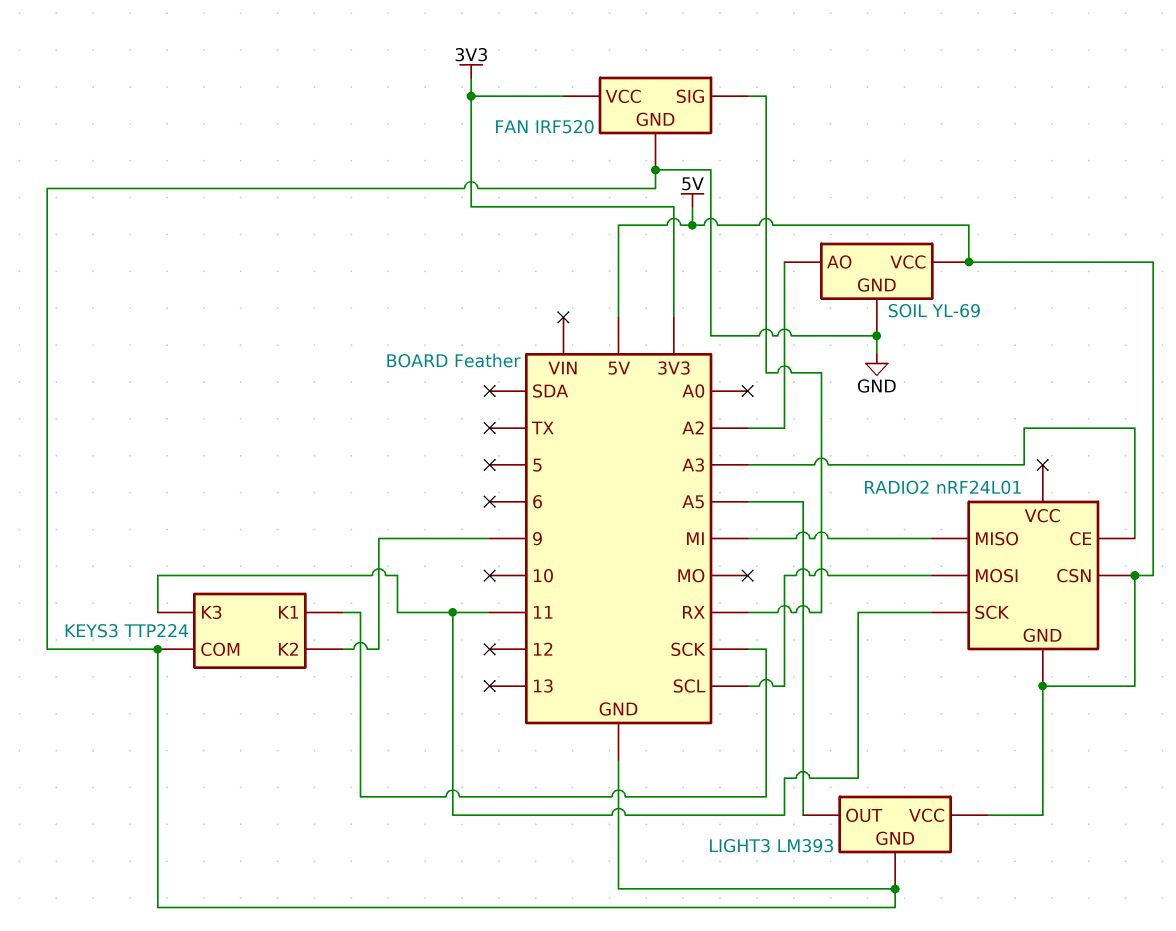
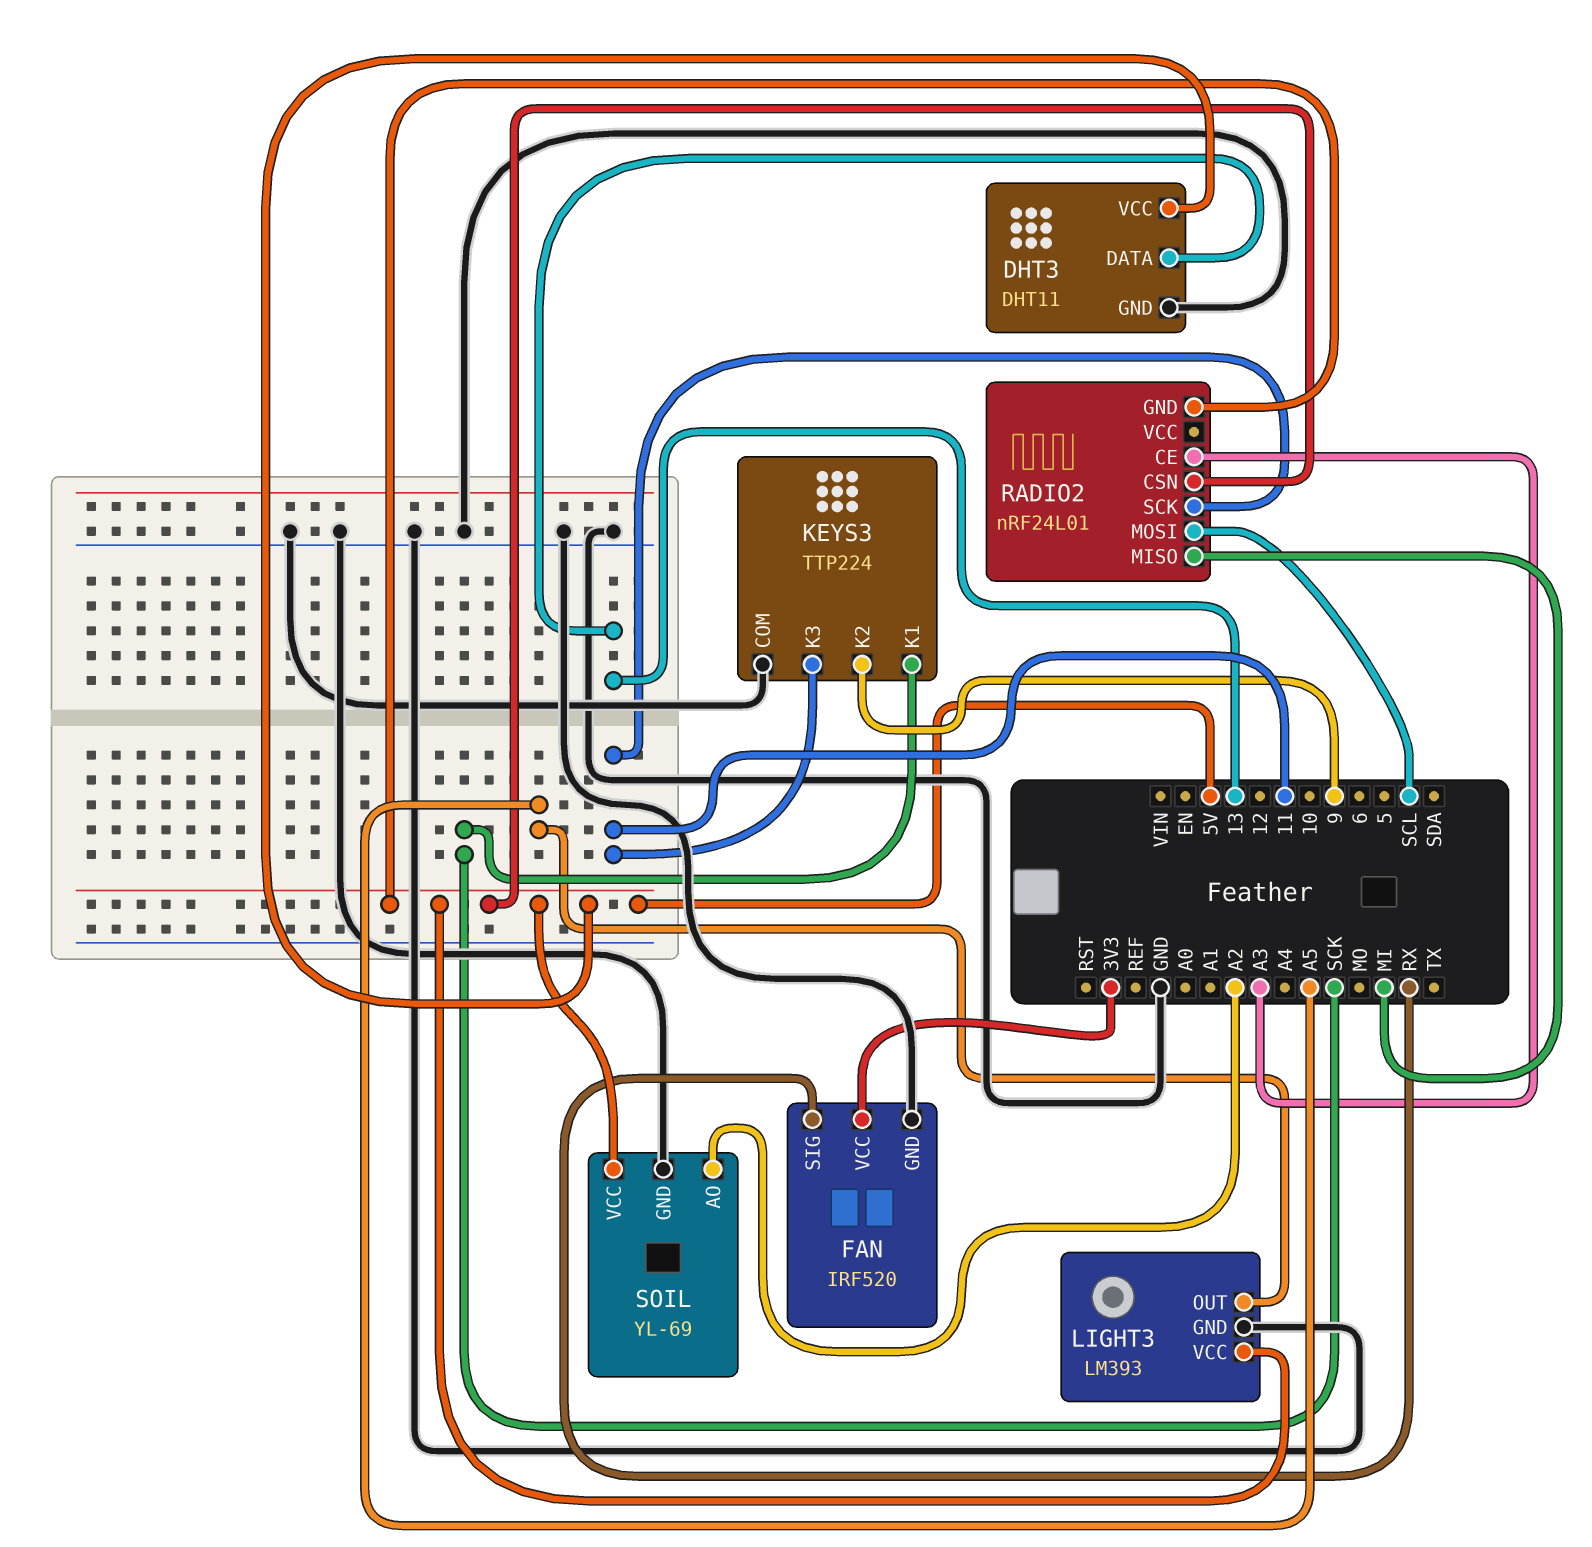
DHT3: none -> DHT11
DHT3 pin DATA: none -> 13
DHT3 pin GND: none -> GND
DHT3 pin VCC: none -> 5V

